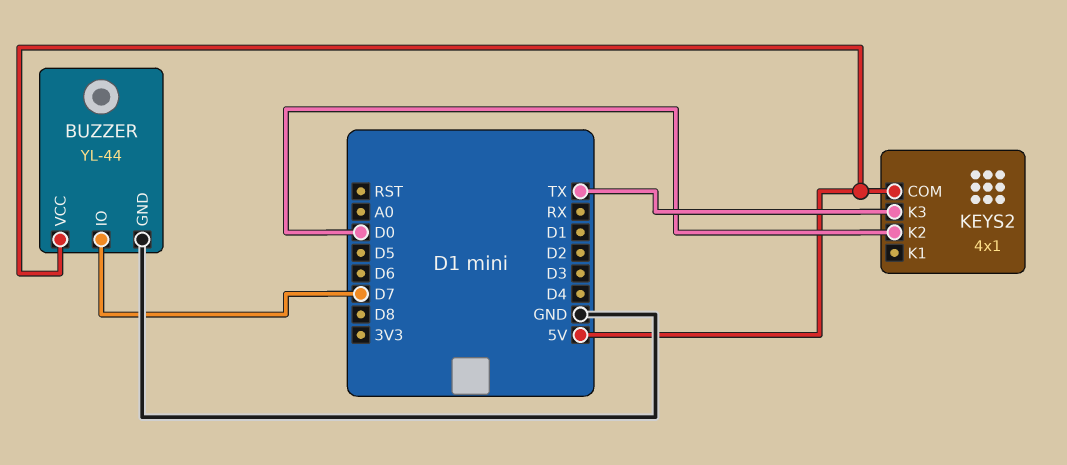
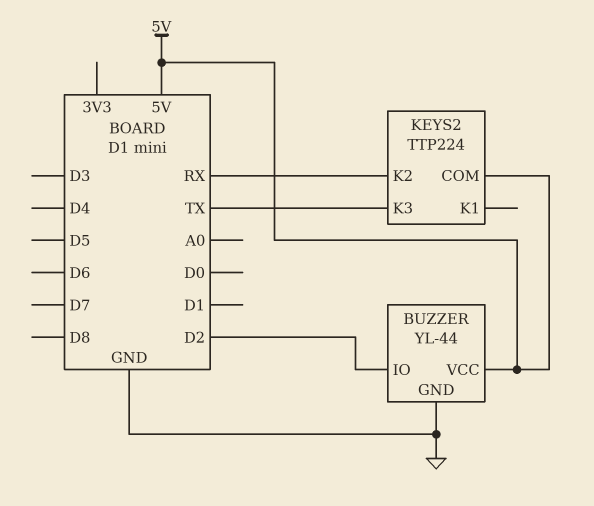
BUZZER pin IO: D7 -> D2
KEYS2: 4x1 -> TTP224
KEYS2 pin K2: D0 -> RX

